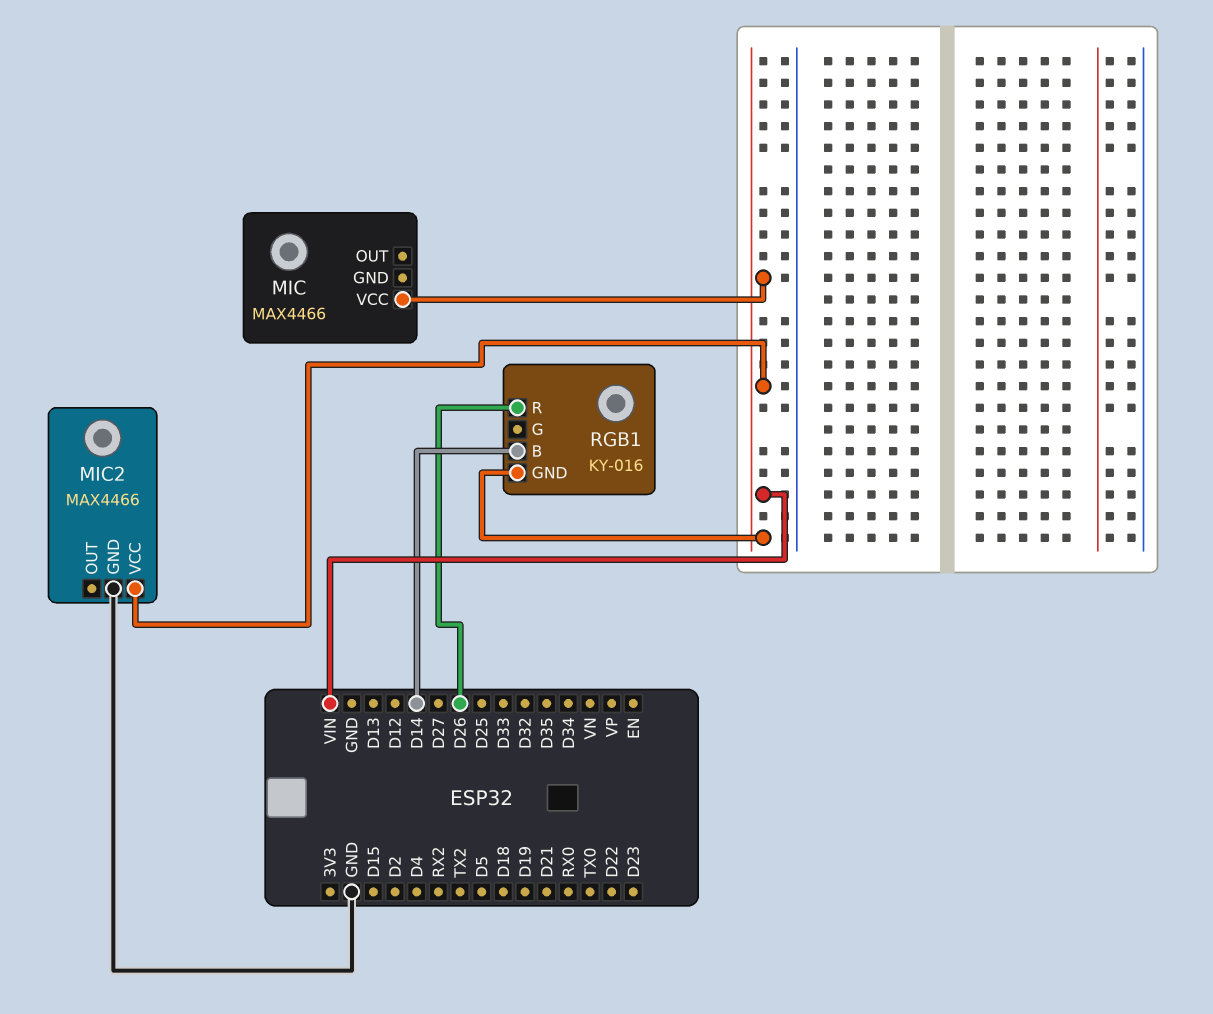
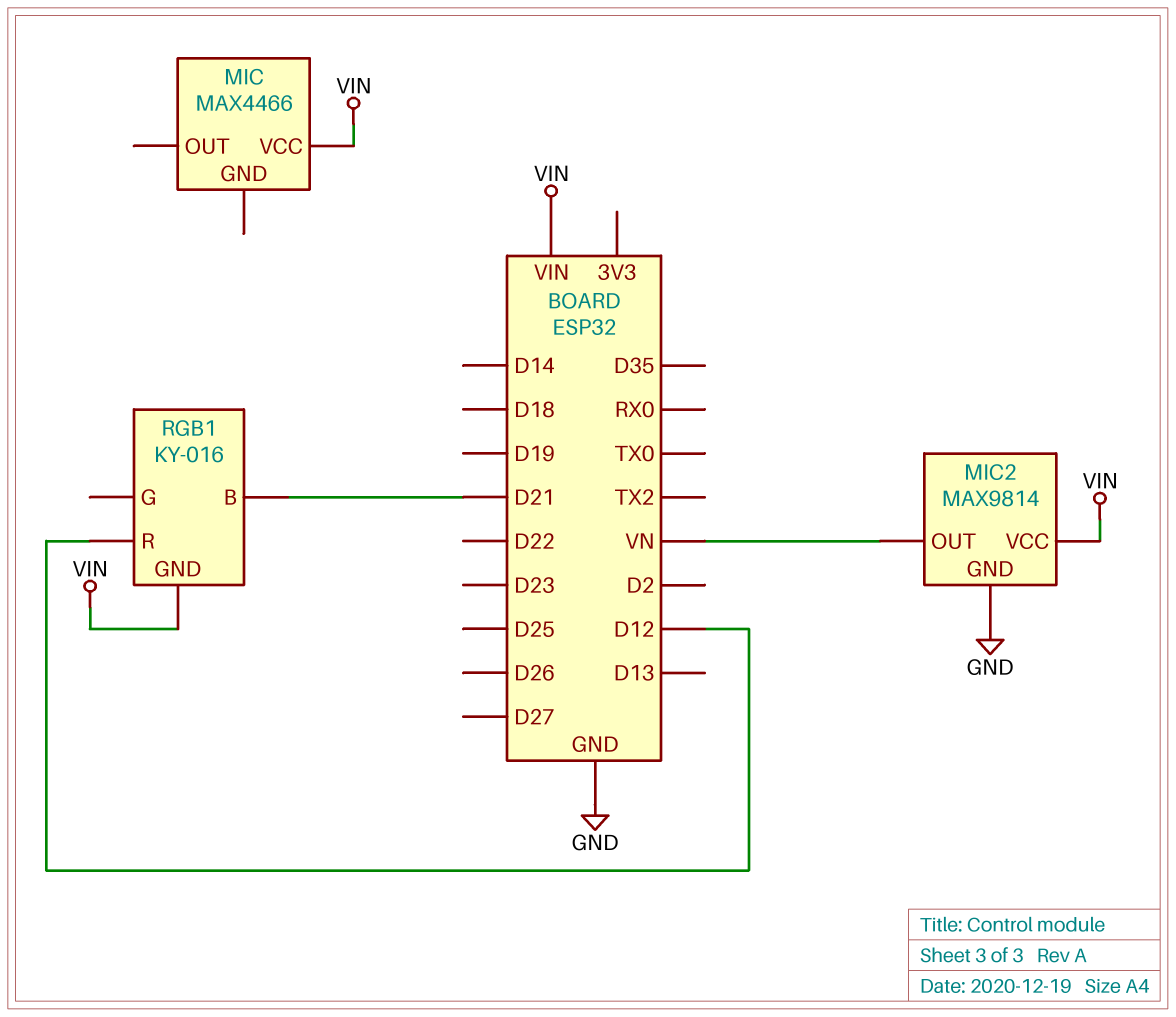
MIC2: MAX4466 -> MAX9814
MIC2 pin OUT: none -> VN
RGB1 pin B: D14 -> D21
RGB1 pin R: D26 -> D12

